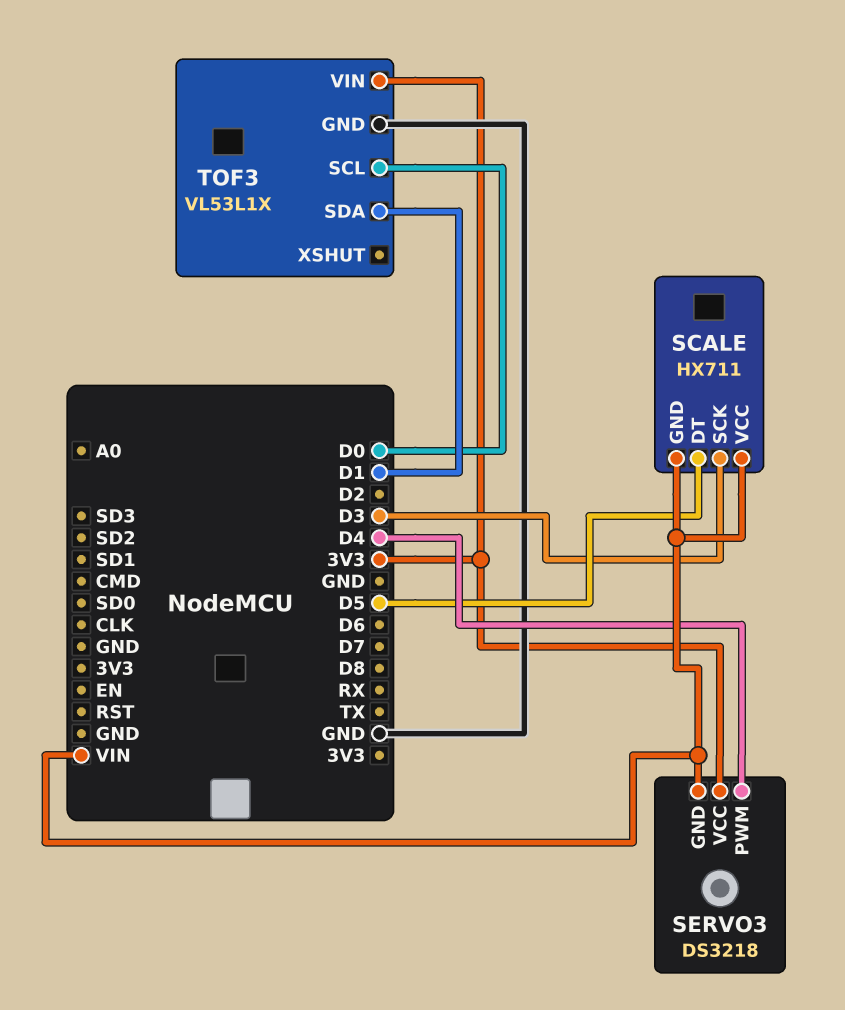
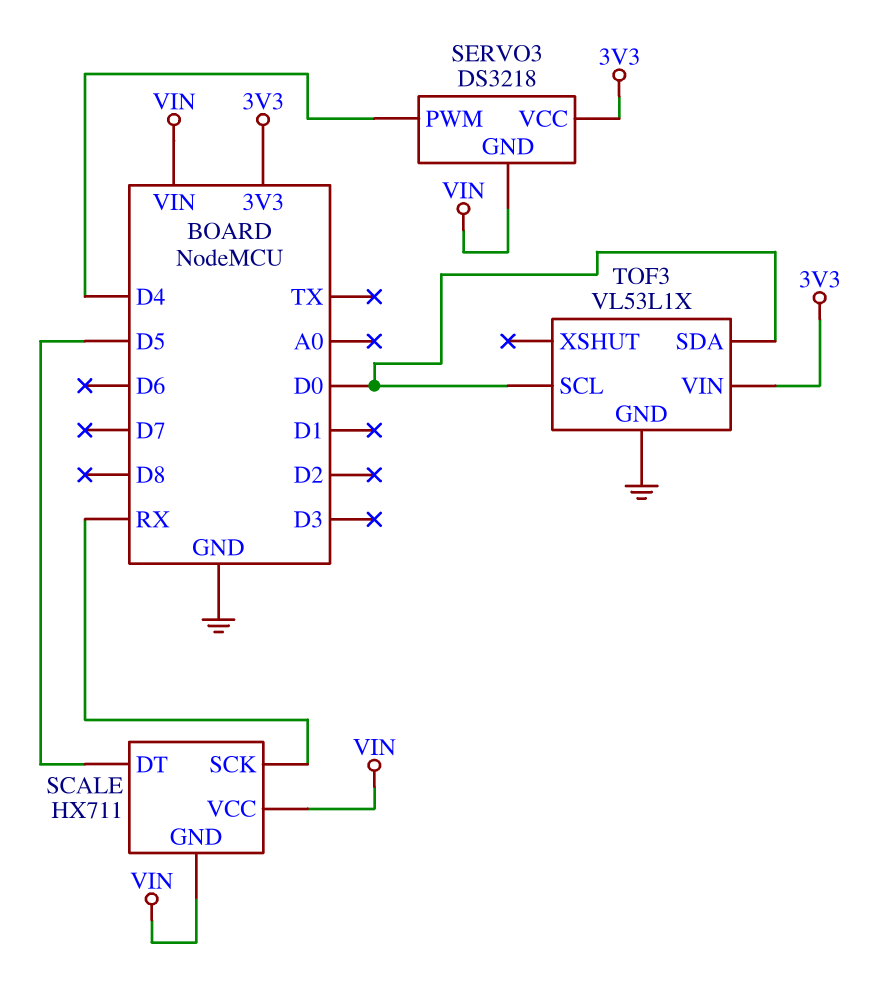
SCALE pin SCK: D3 -> RX
TOF3 pin SDA: D1 -> D0

